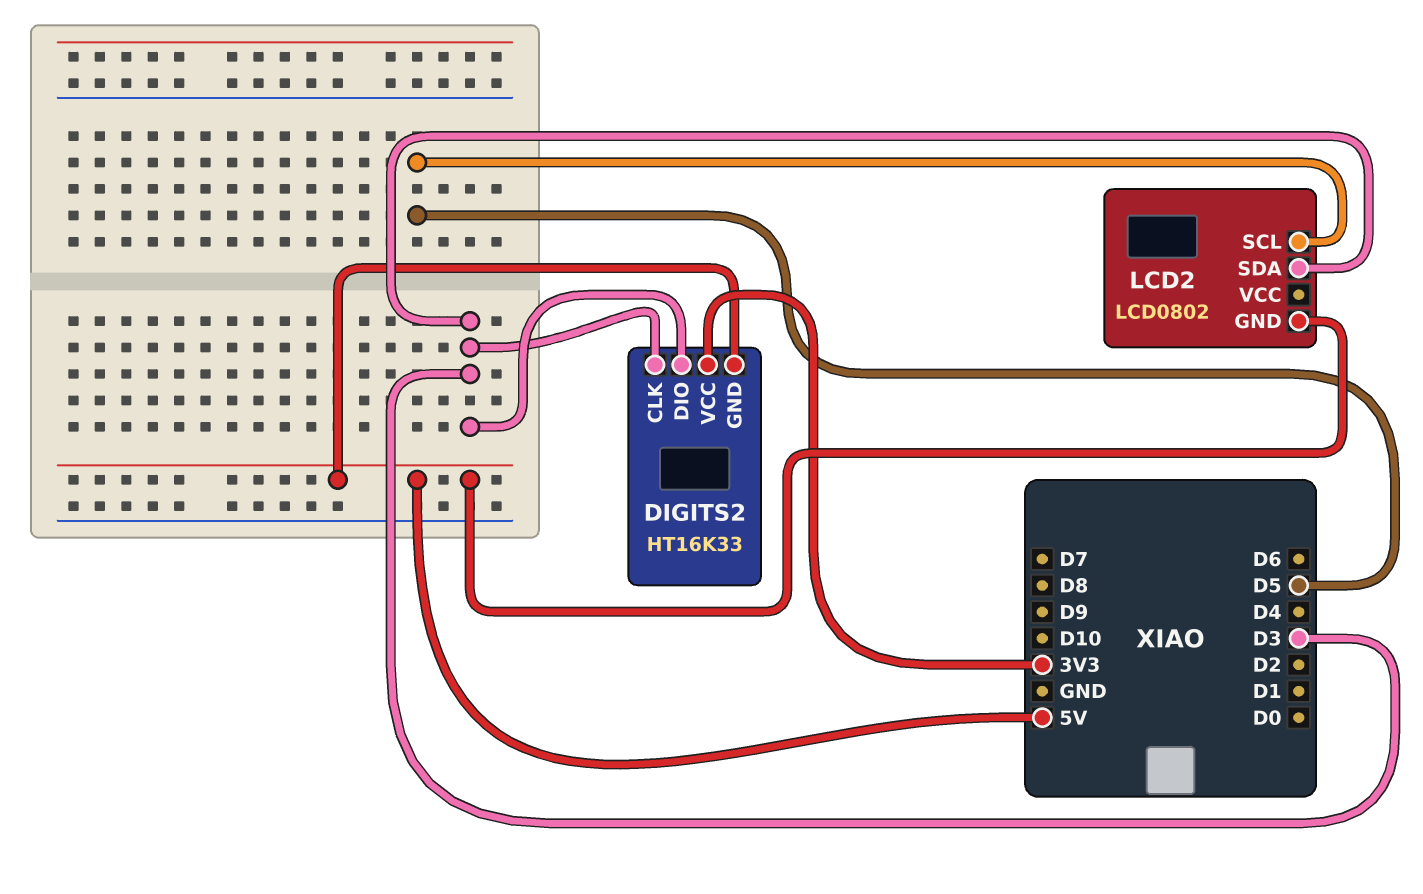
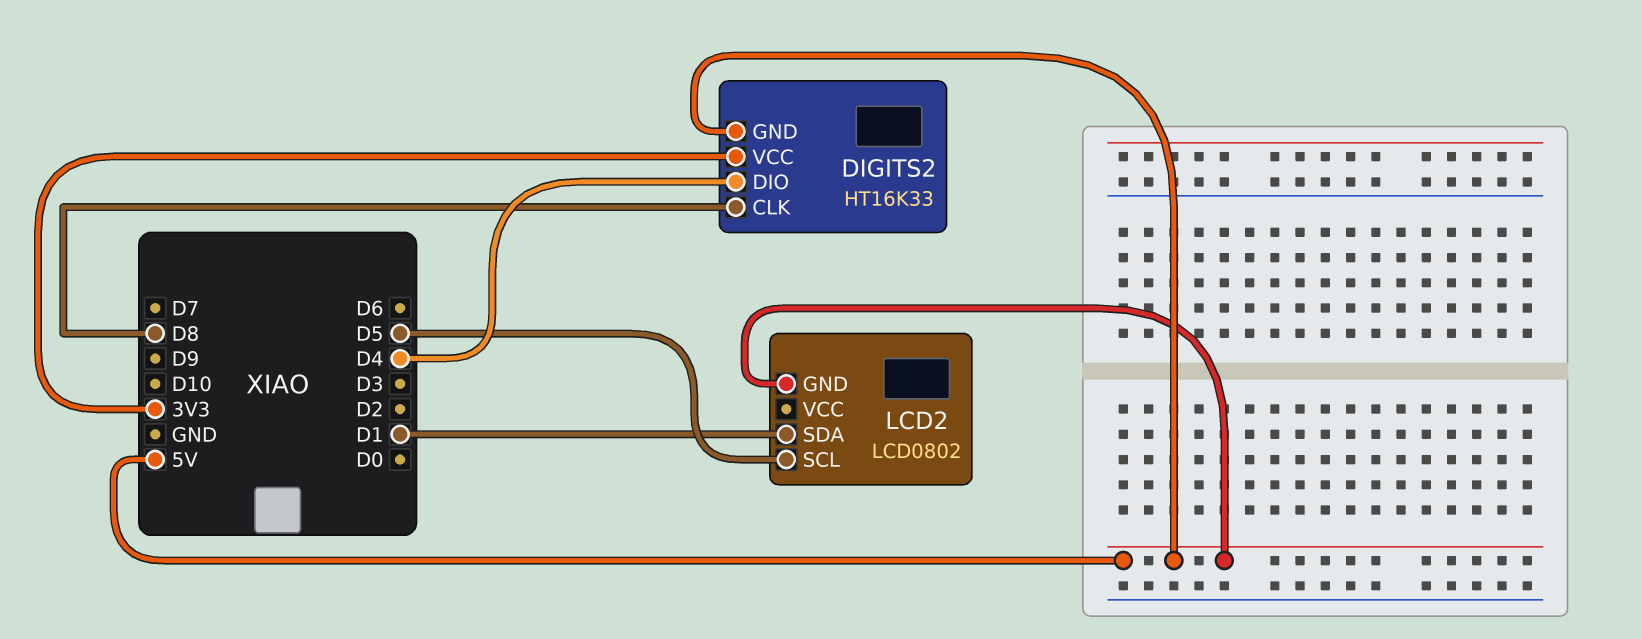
DIGITS2 pin CLK: D3 -> D8
DIGITS2 pin DIO: D3 -> D4
LCD2 pin SDA: D3 -> D1

